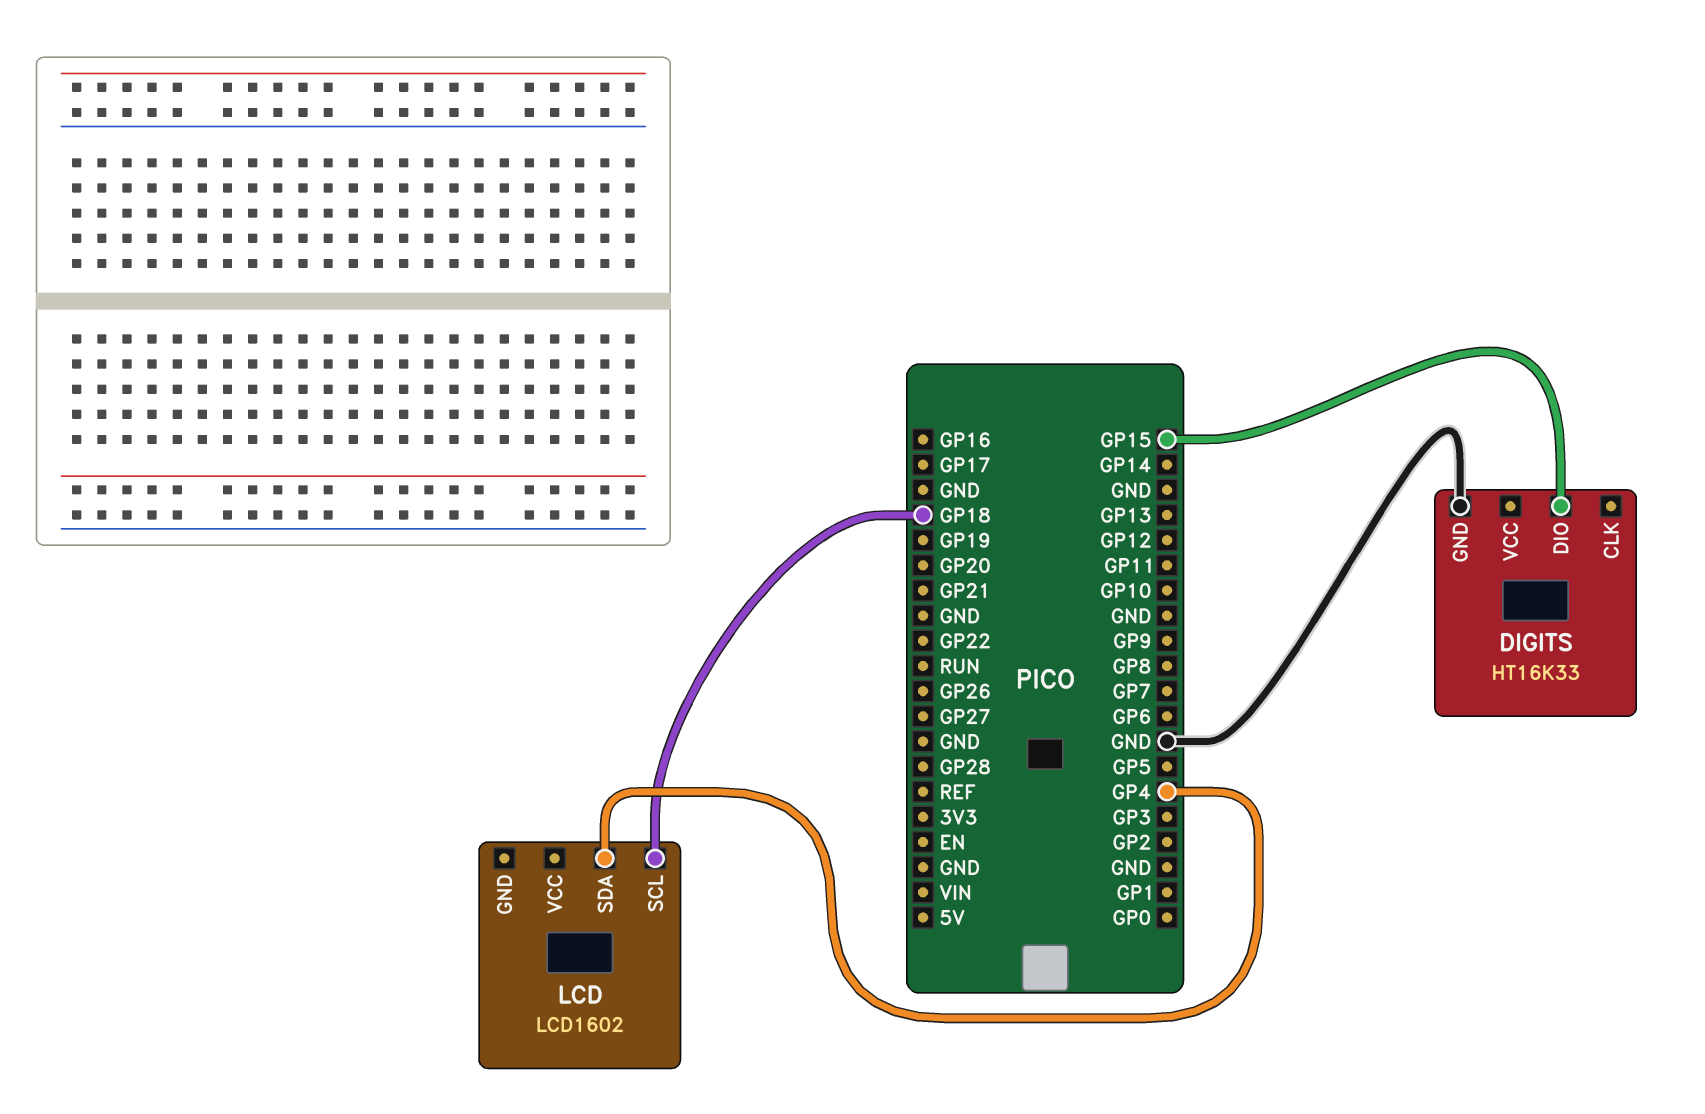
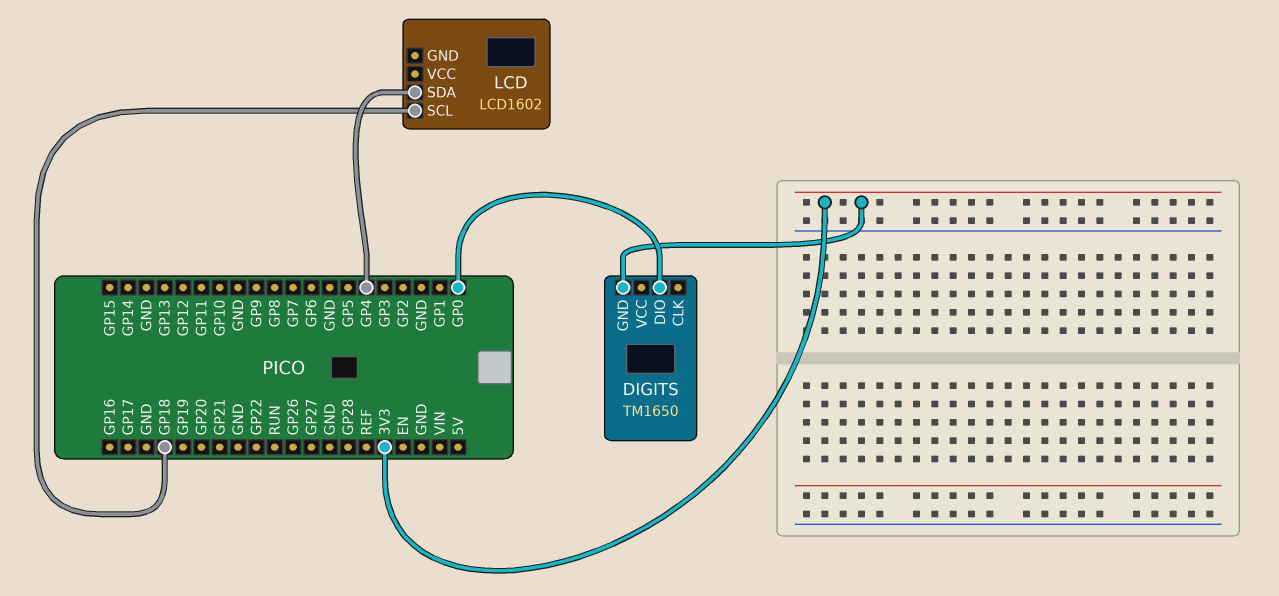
DIGITS: HT16K33 -> TM1650
DIGITS pin DIO: GP15 -> GP0
DIGITS pin GND: GND -> 3V3

